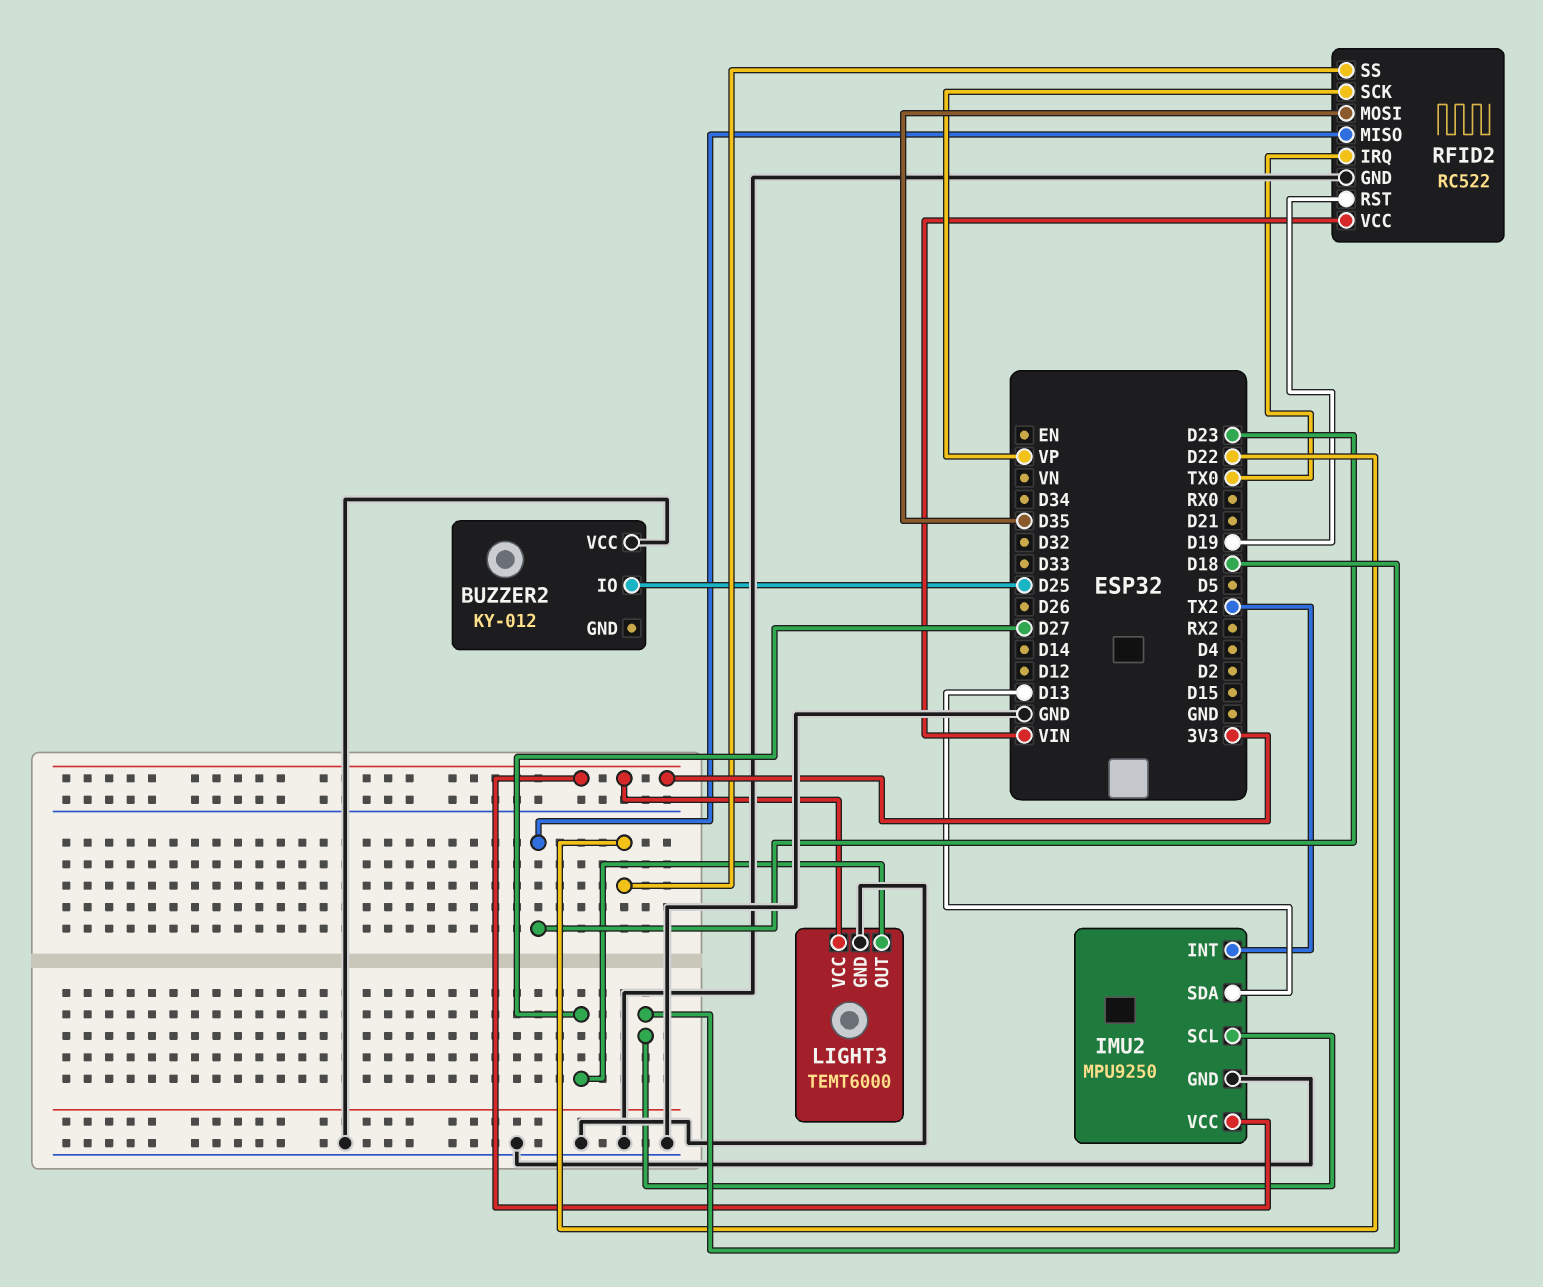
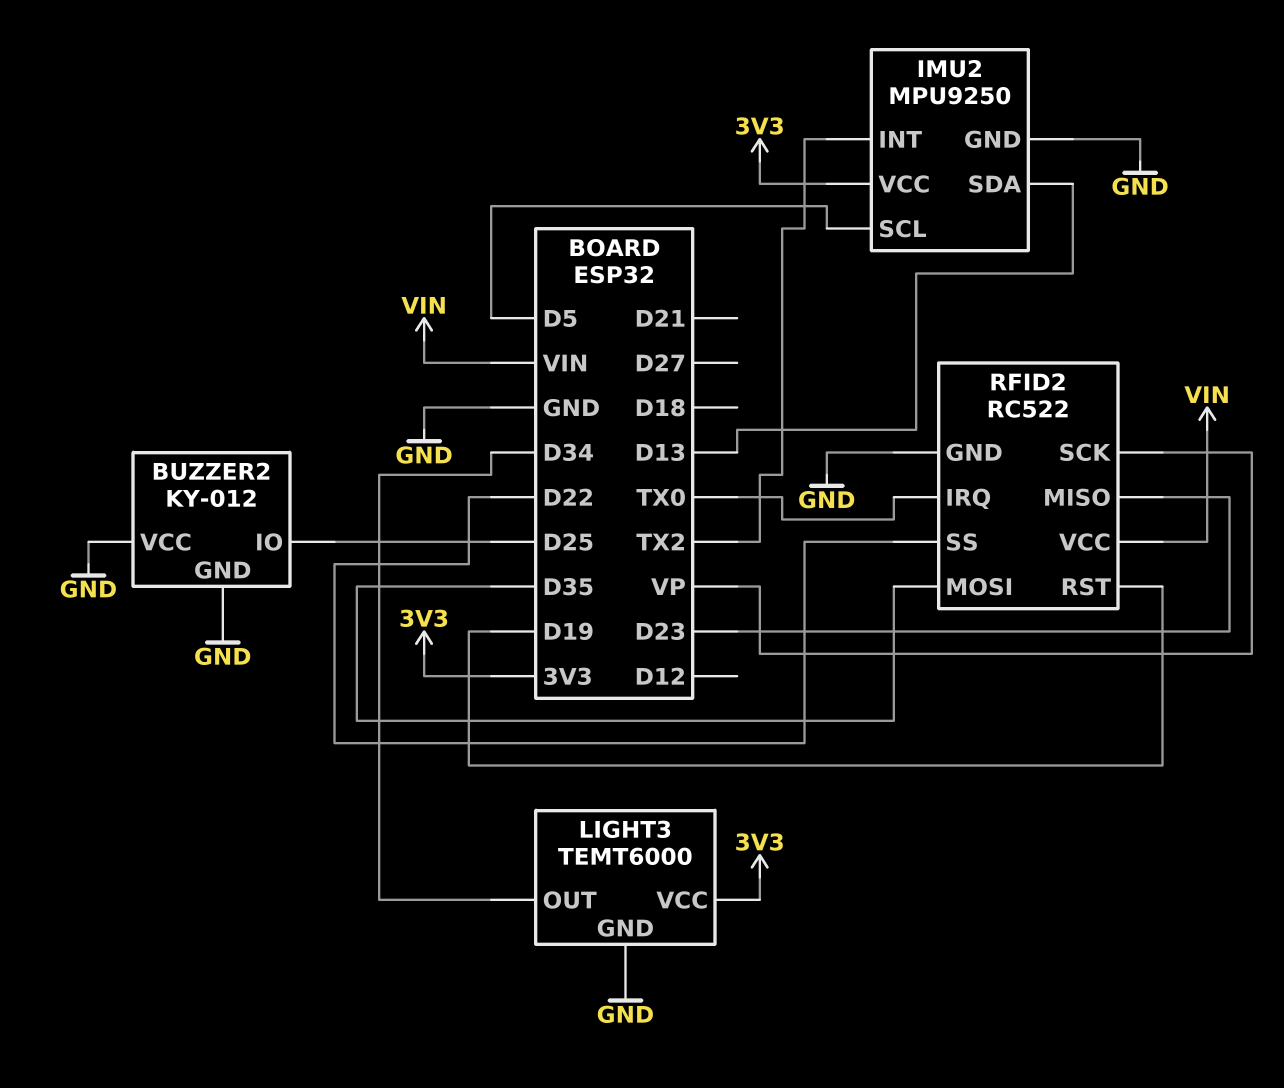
BUZZER2 pin GND: none -> GND
IMU2 pin SCL: D18 -> D5
LIGHT3 pin OUT: D27 -> D34

